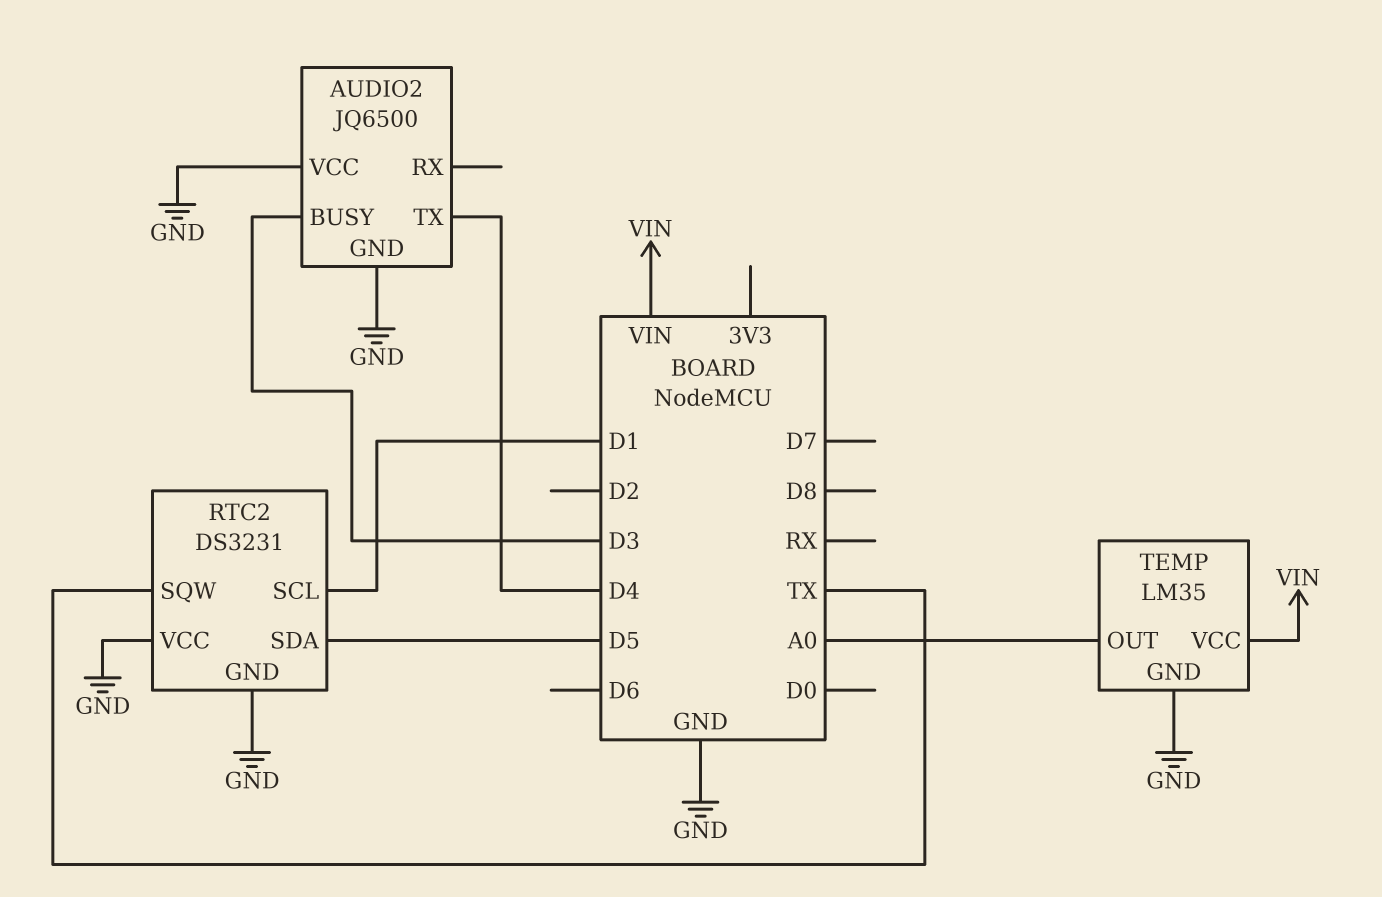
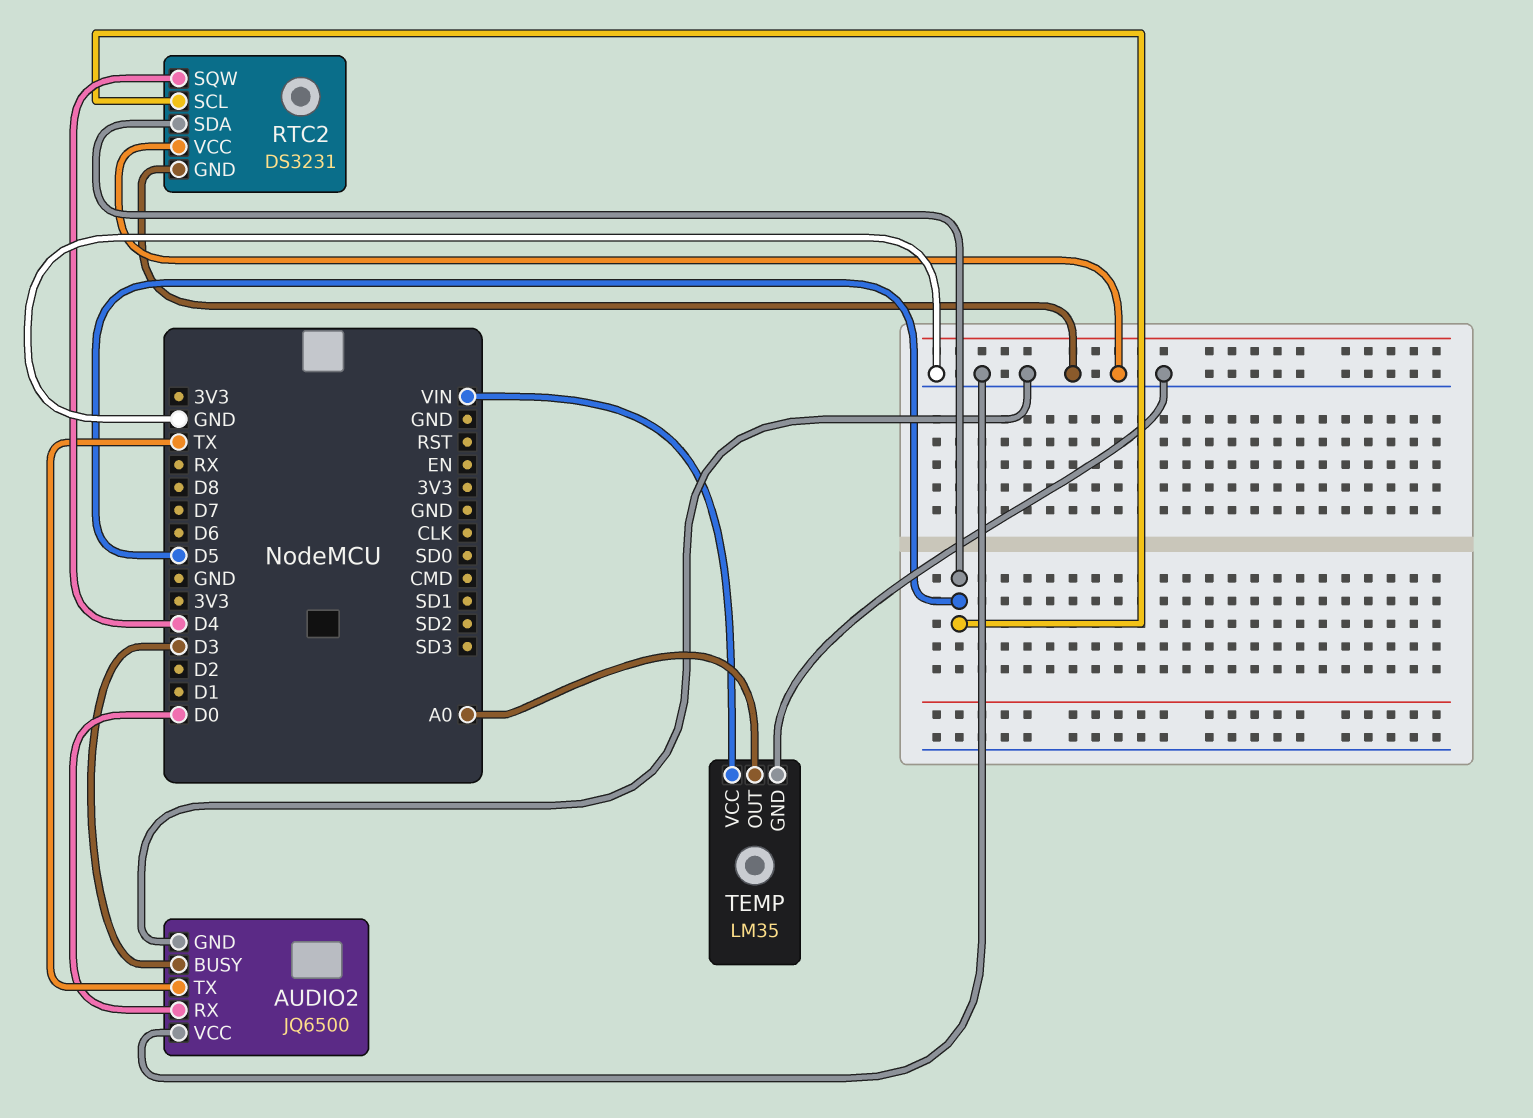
AUDIO2 pin RX: none -> D0
AUDIO2 pin TX: D4 -> TX
RTC2 pin SCL: D1 -> D5
RTC2 pin SQW: TX -> D4

